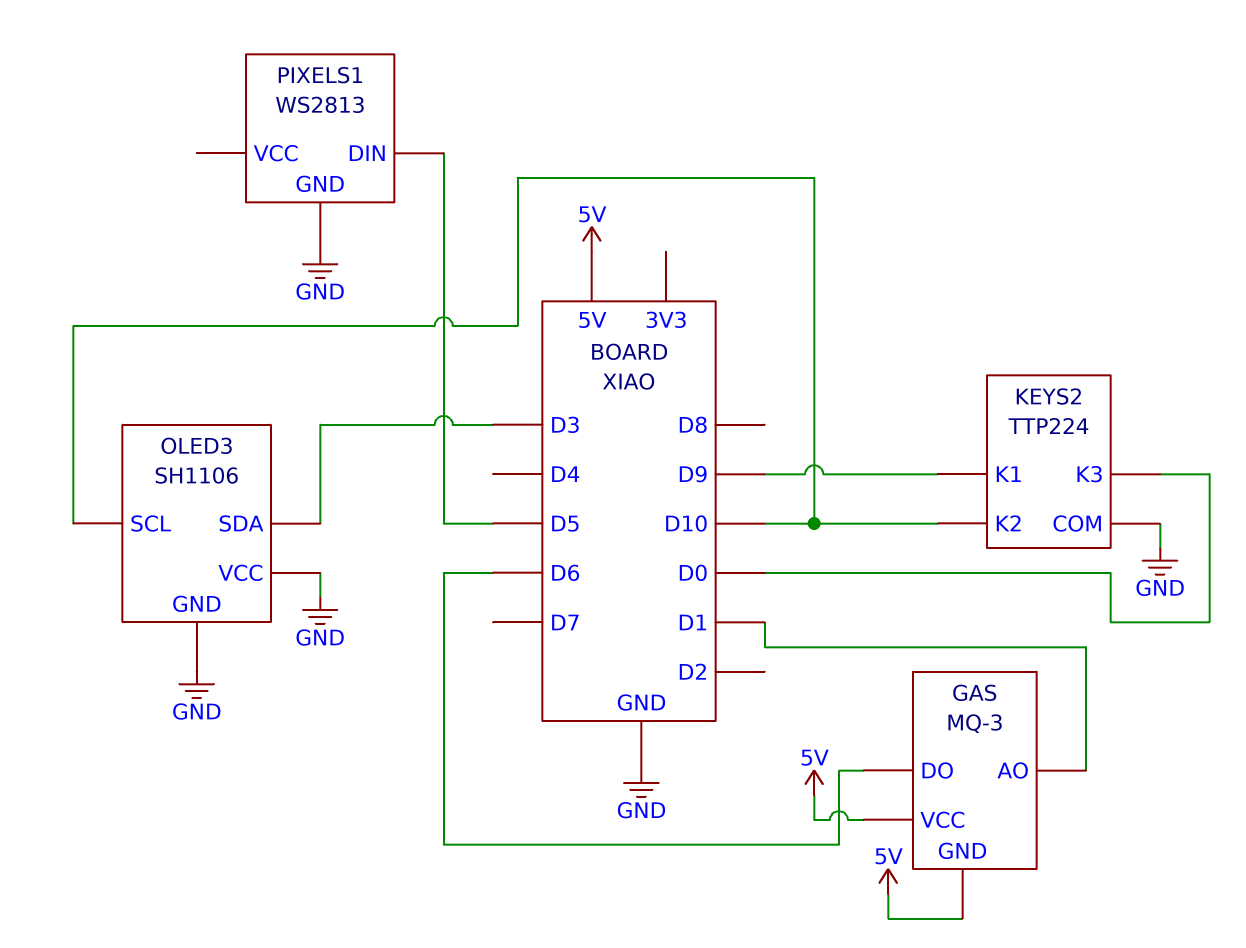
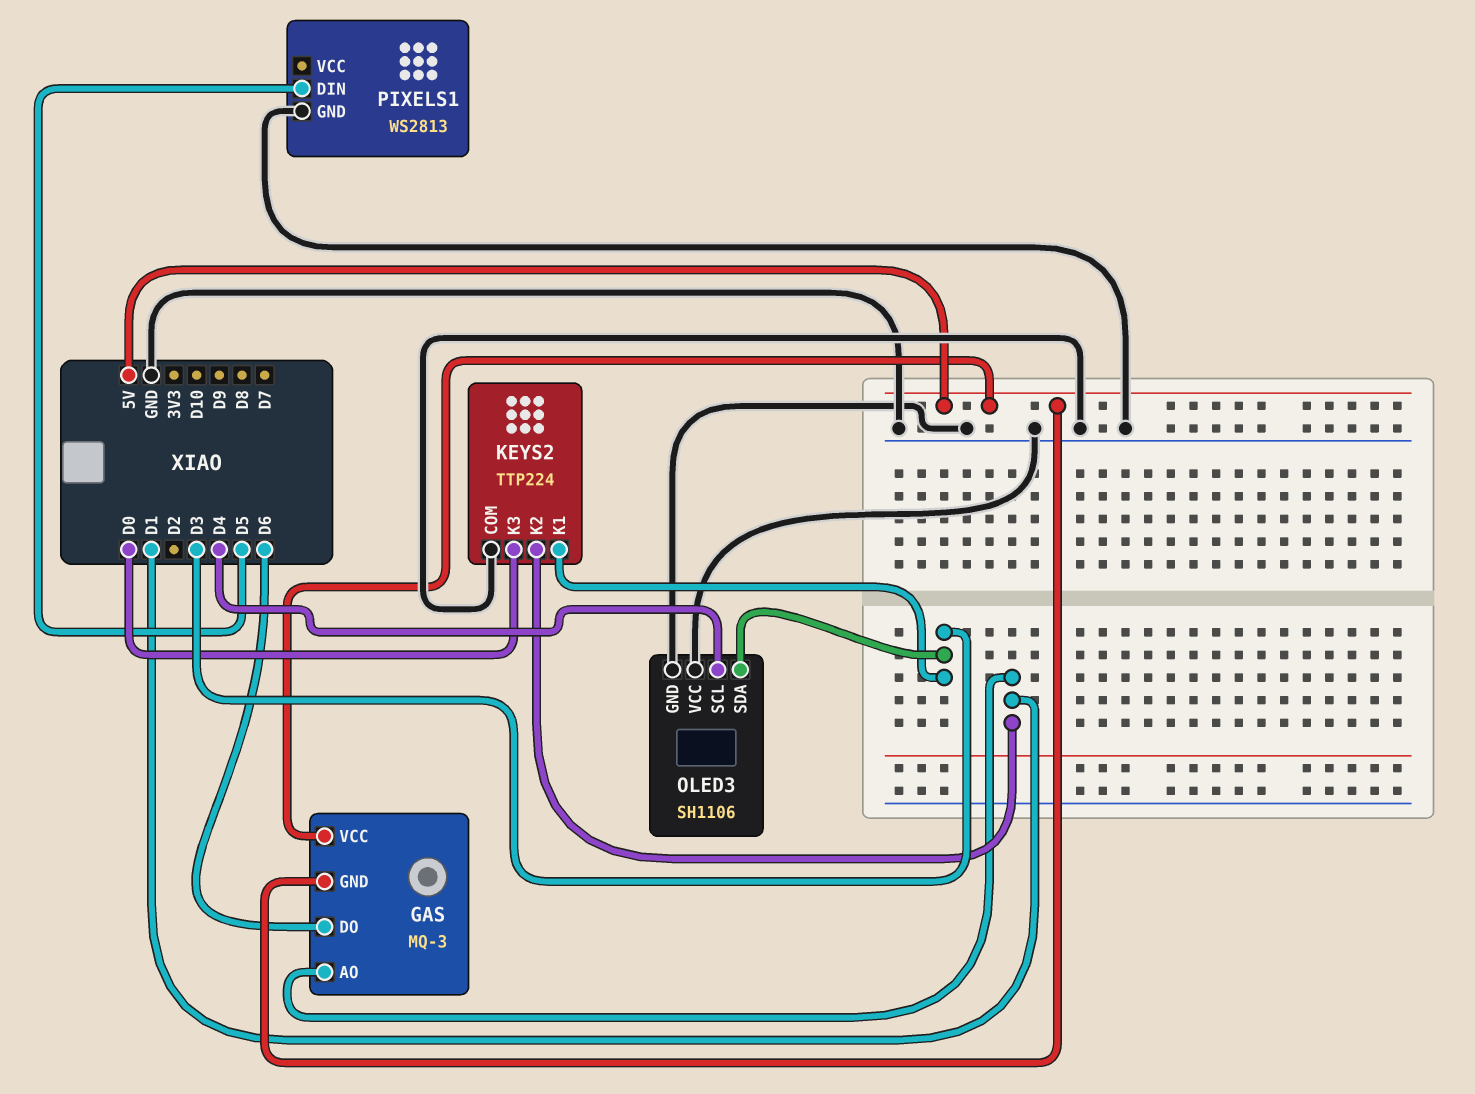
KEYS2 pin K1: D9 -> D3
KEYS2 pin K2: D10 -> D1
OLED3 pin SCL: D10 -> D4

